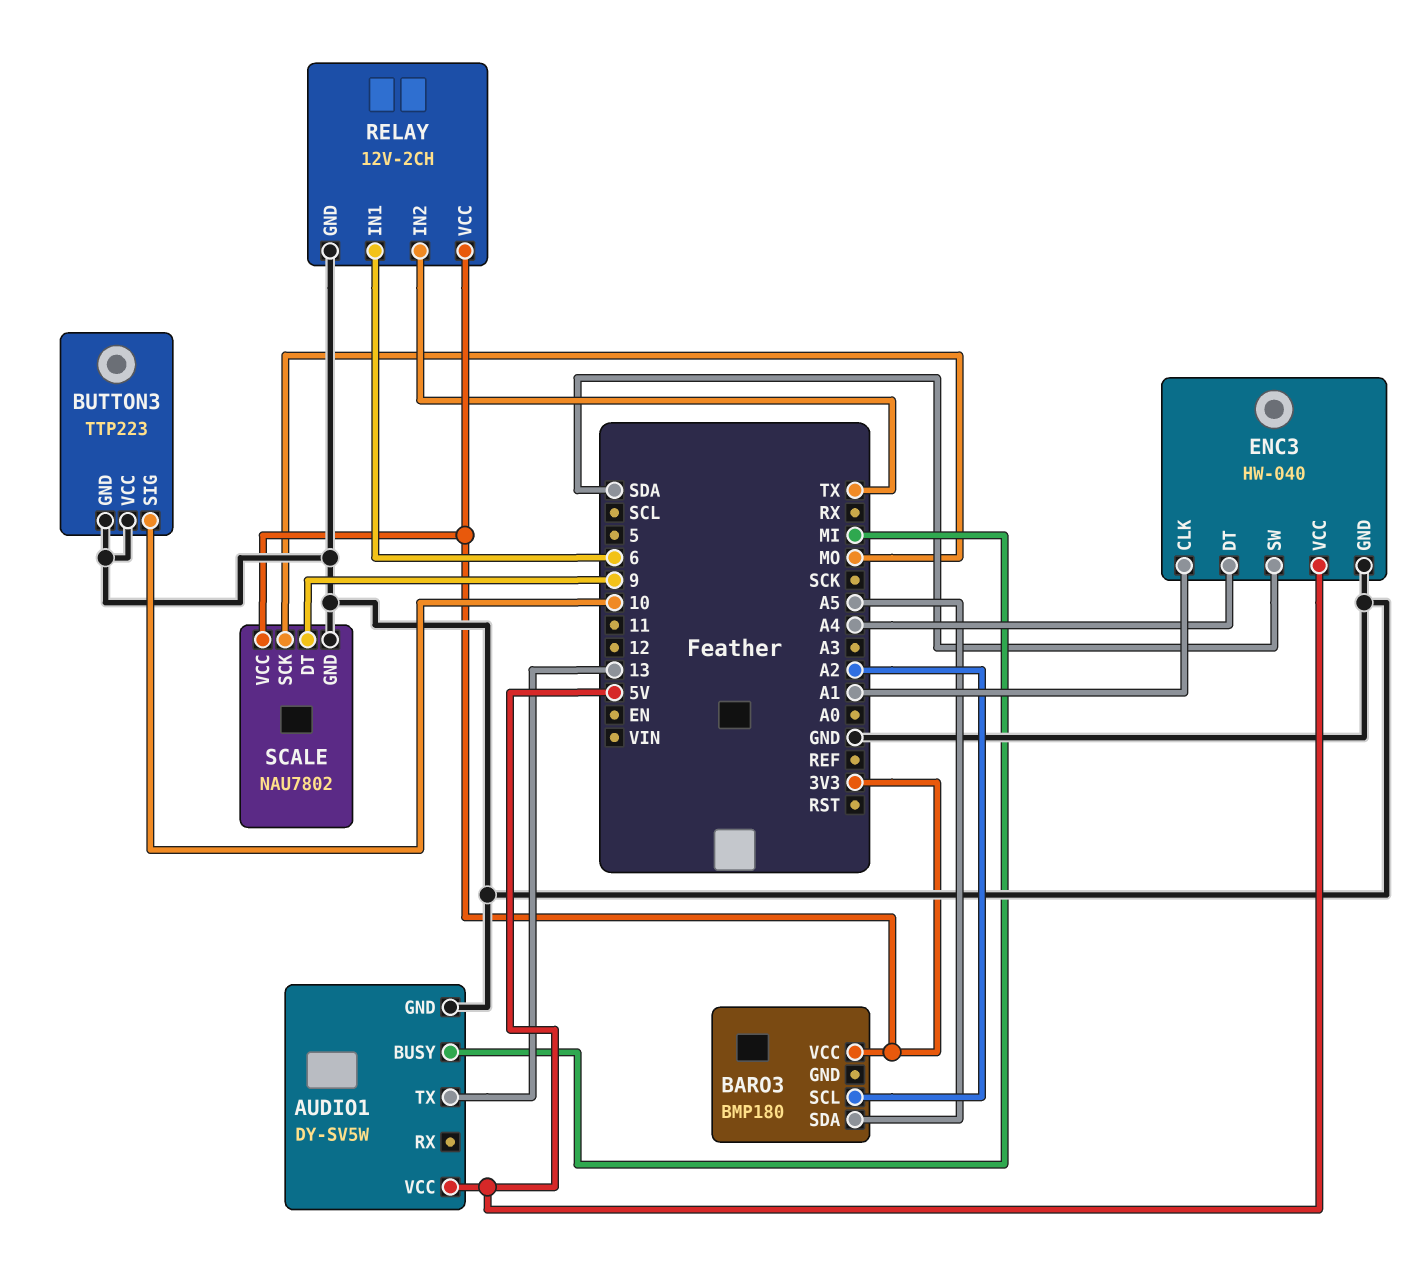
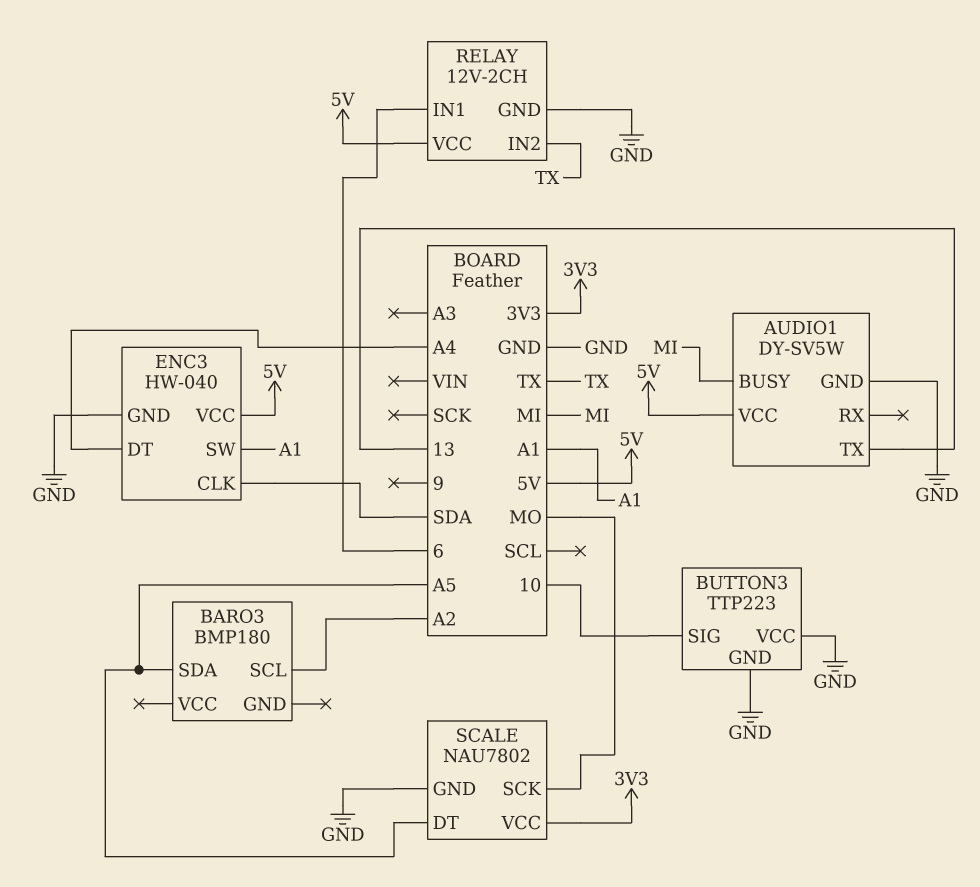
BARO3 pin VCC: 3V3 -> none
ENC3 pin CLK: A1 -> SDA
ENC3 pin SW: SDA -> A1
RELAY pin VCC: 3V3 -> 5V
SCALE pin DT: 9 -> A5

